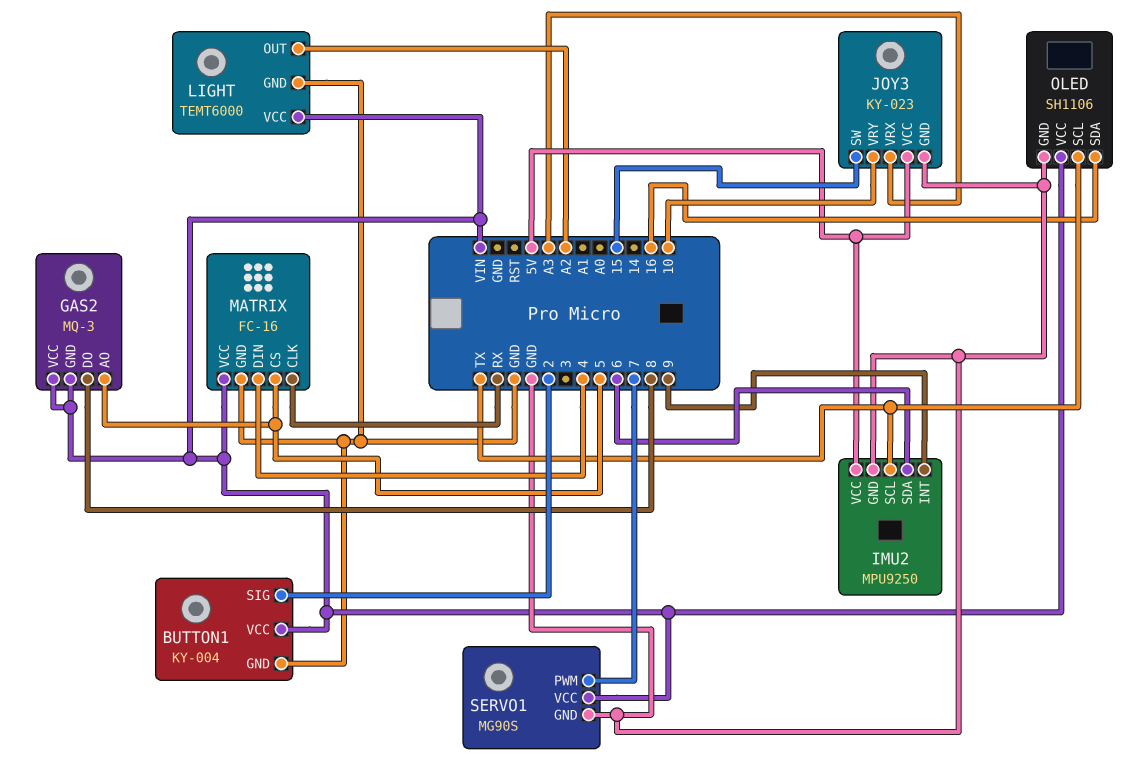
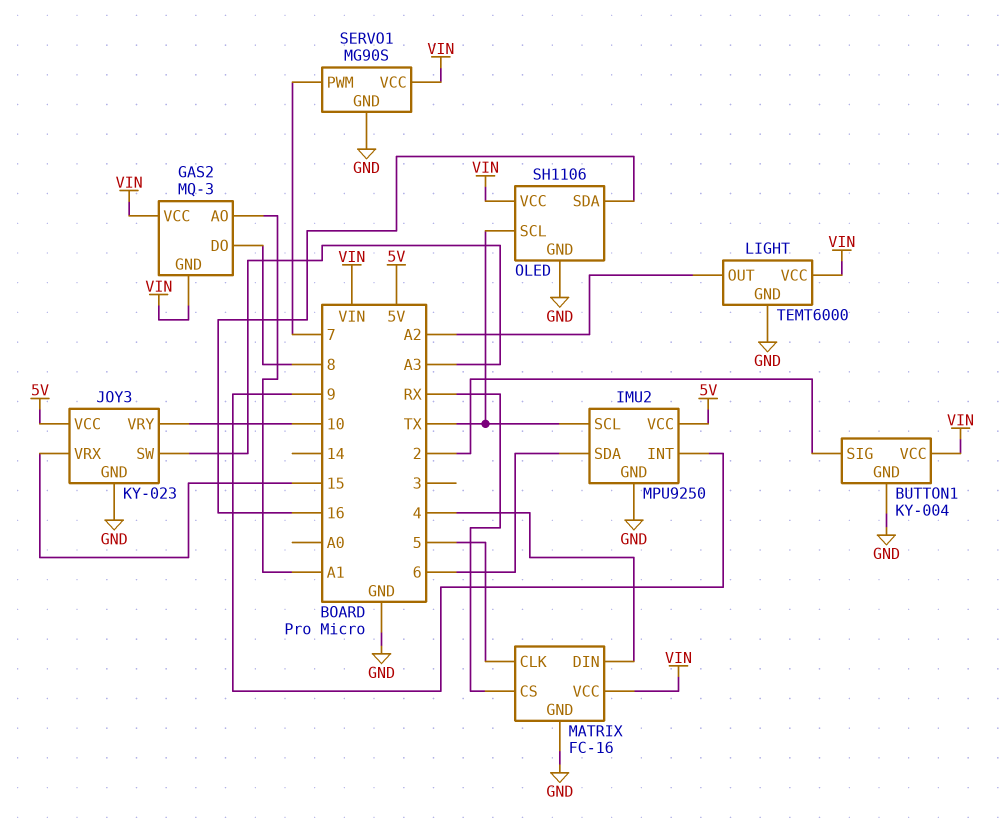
GAS2 pin AO: 5 -> A1
JOY3 pin SW: 15 -> A3
JOY3 pin VRX: A3 -> 15
MATRIX pin CLK: RX -> 5
MATRIX pin CS: 5 -> RX

